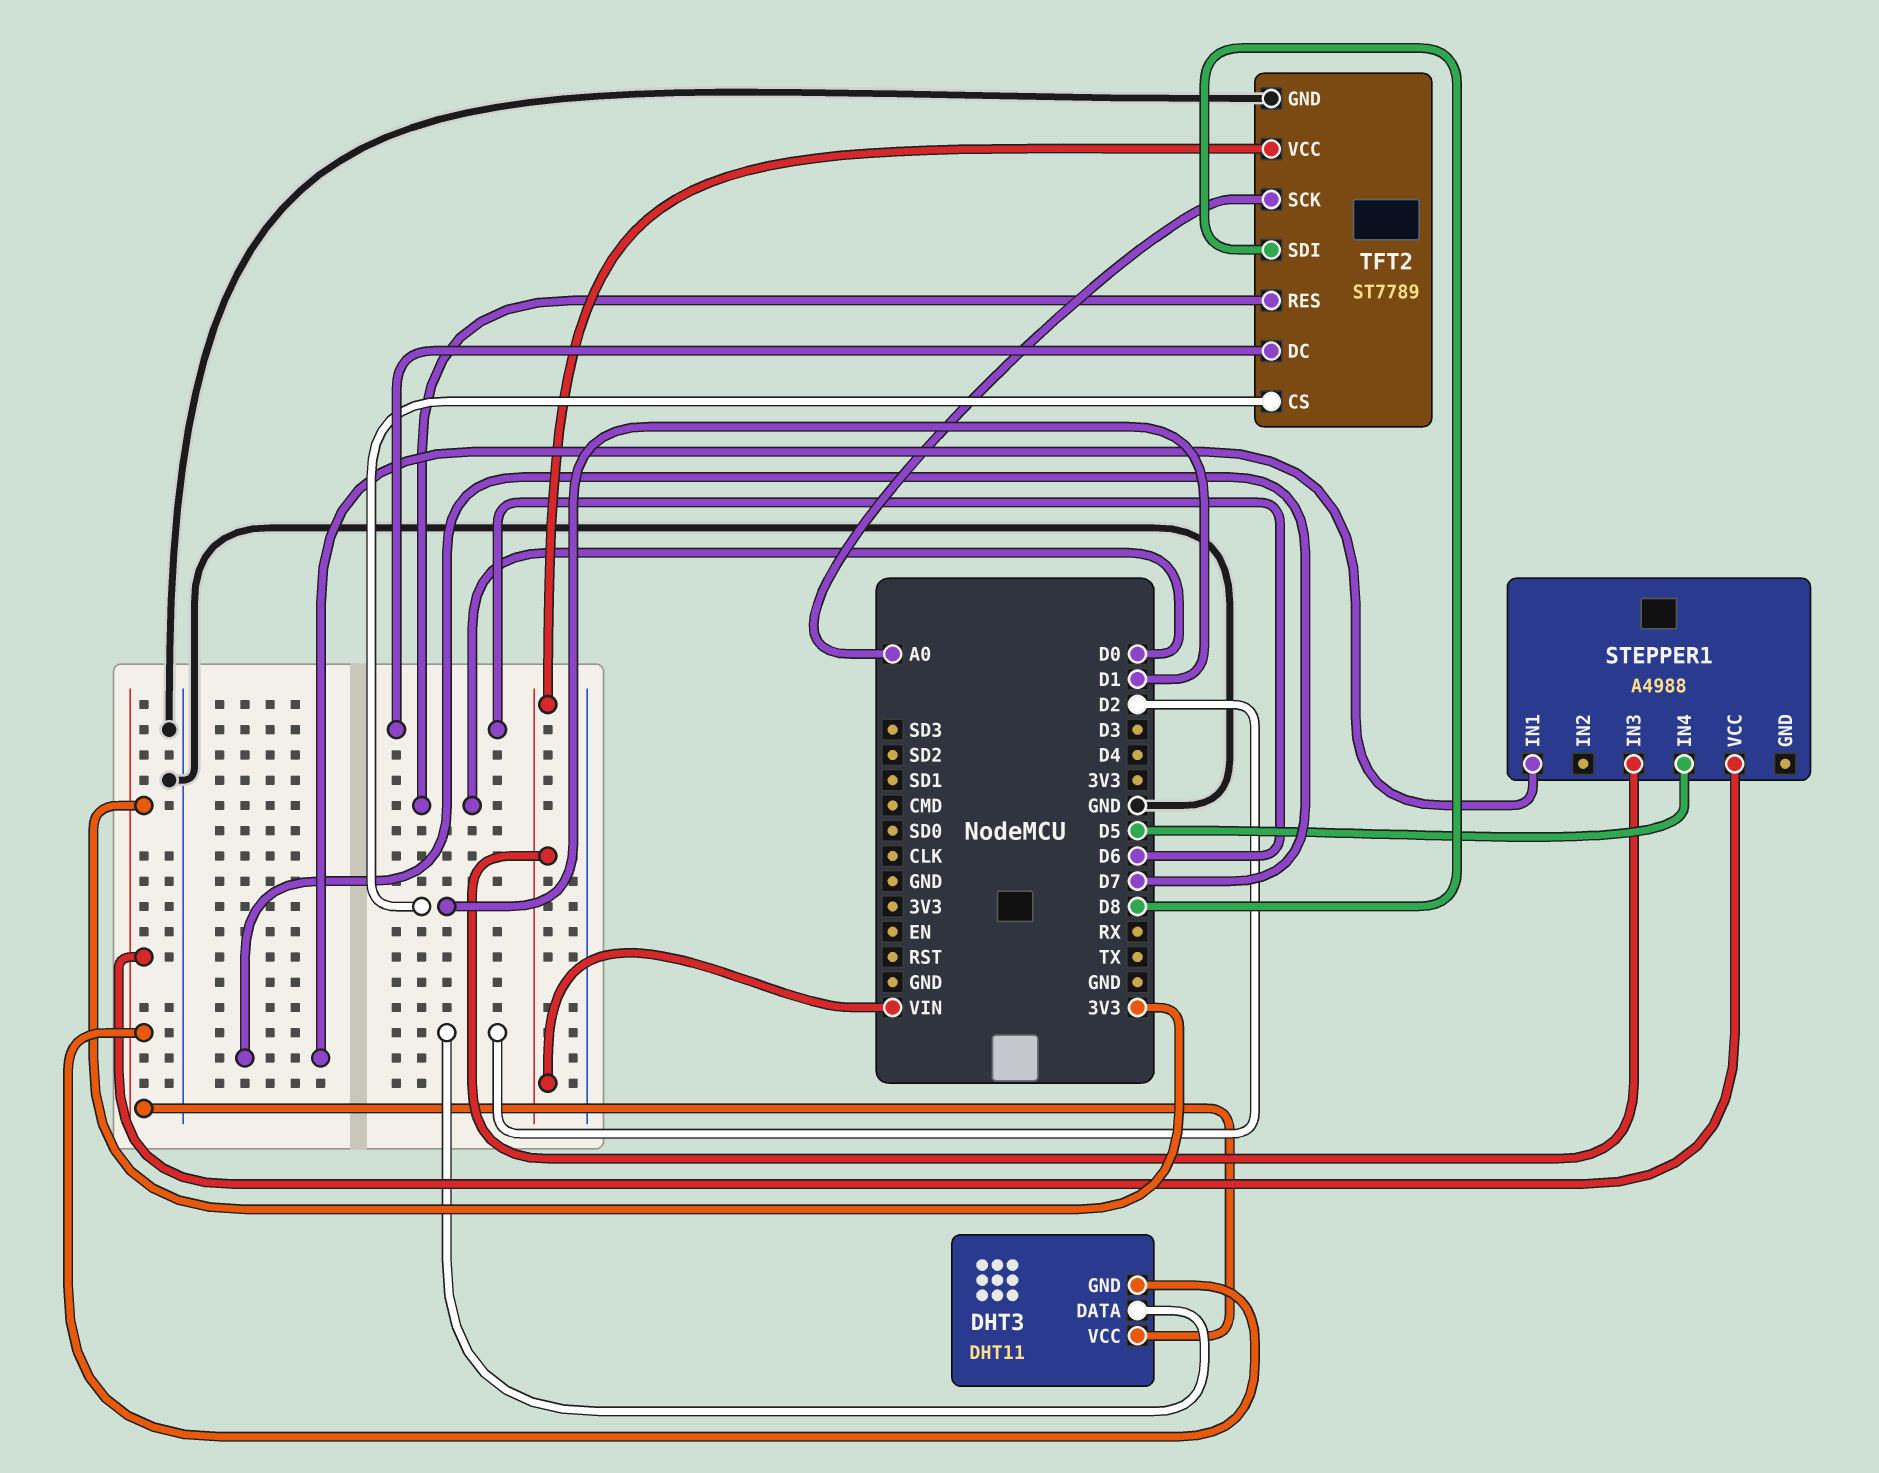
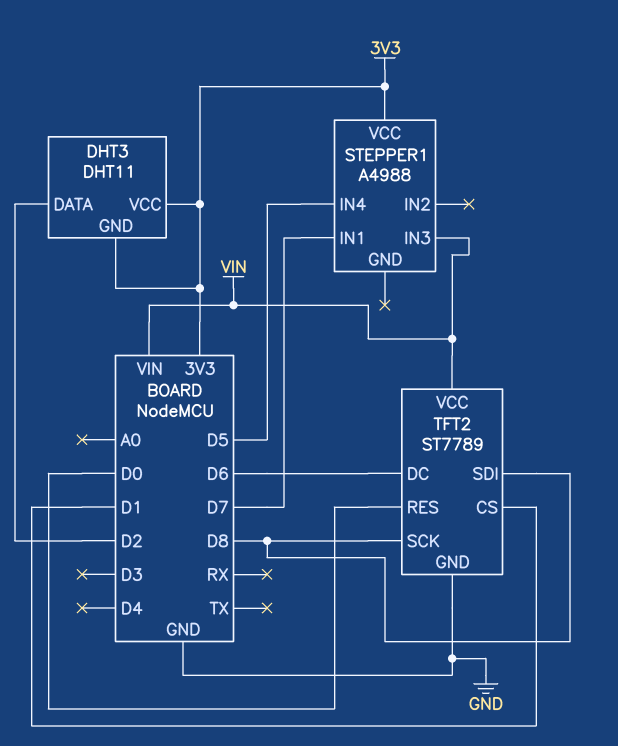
TFT2 pin SCK: A0 -> D8

